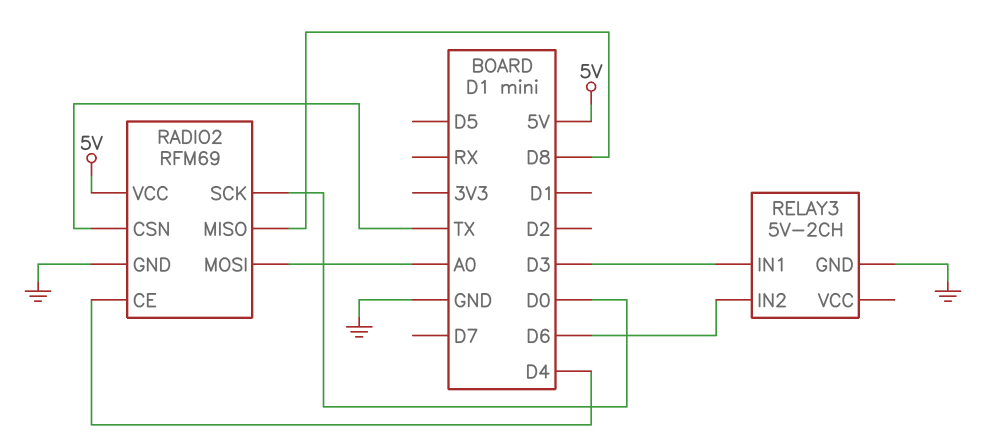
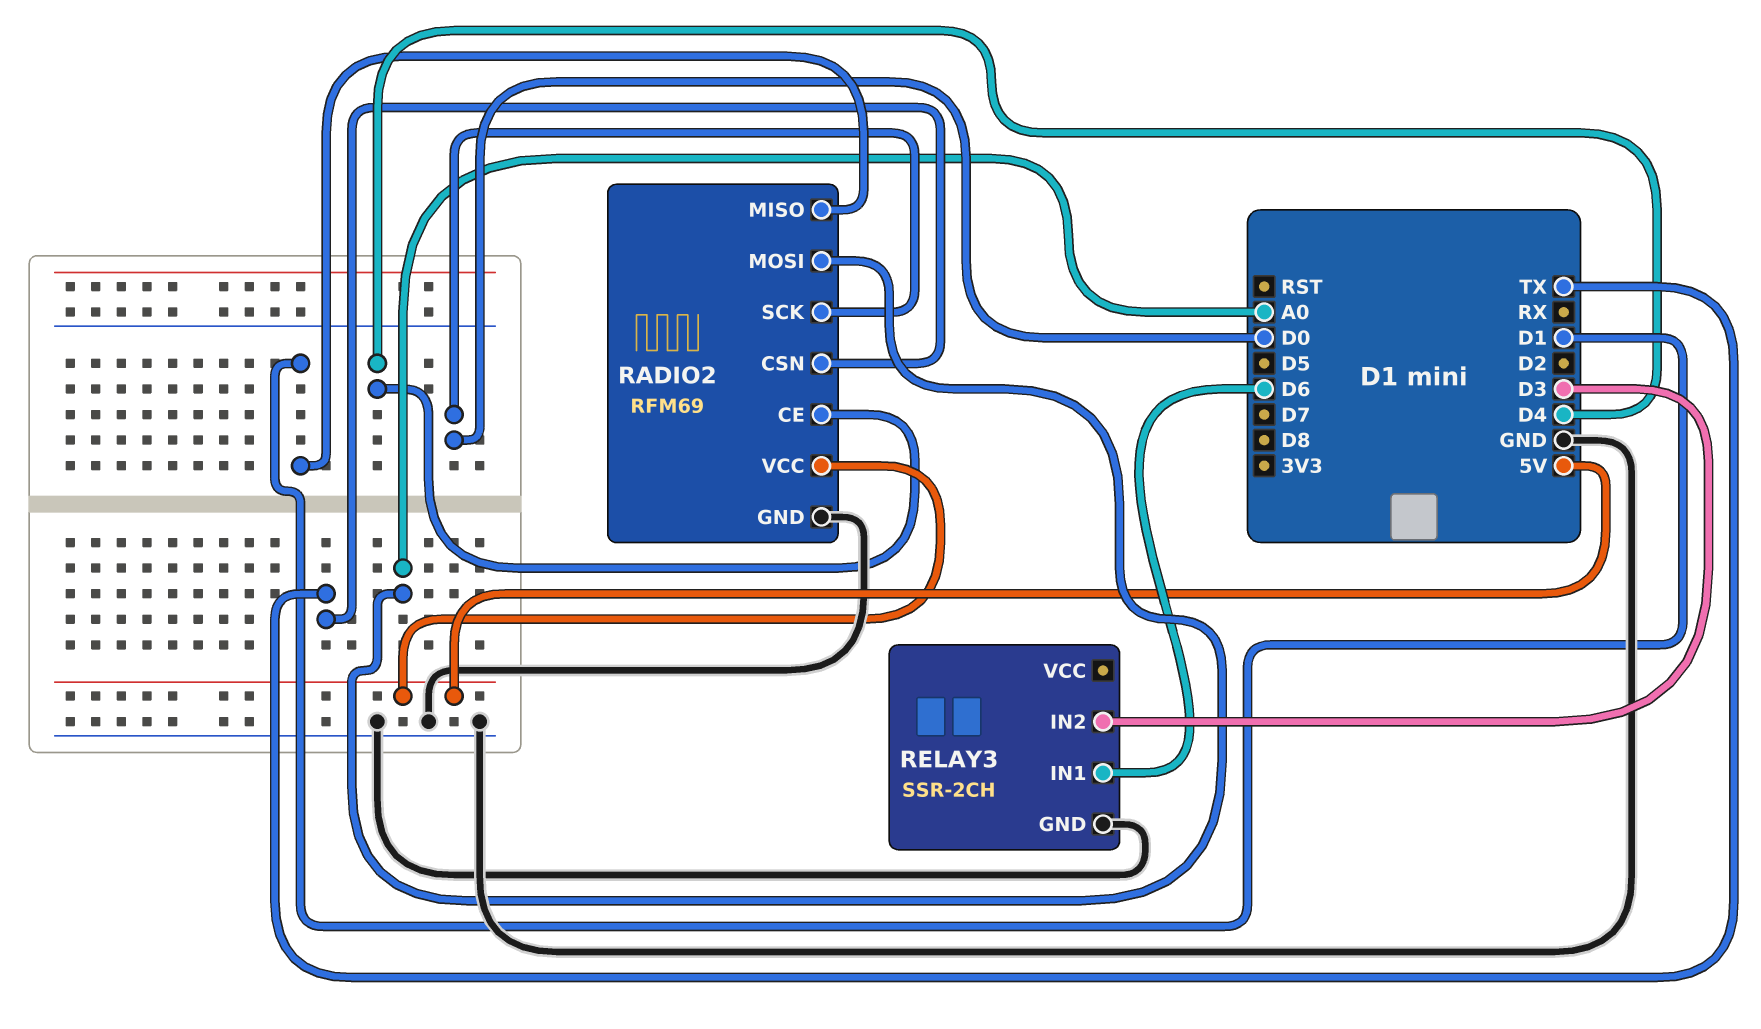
RADIO2 pin MISO: D8 -> D1
RELAY3: 5V-2CH -> SSR-2CH
RELAY3 pin IN1: D3 -> D6
RELAY3 pin IN2: D6 -> D3

